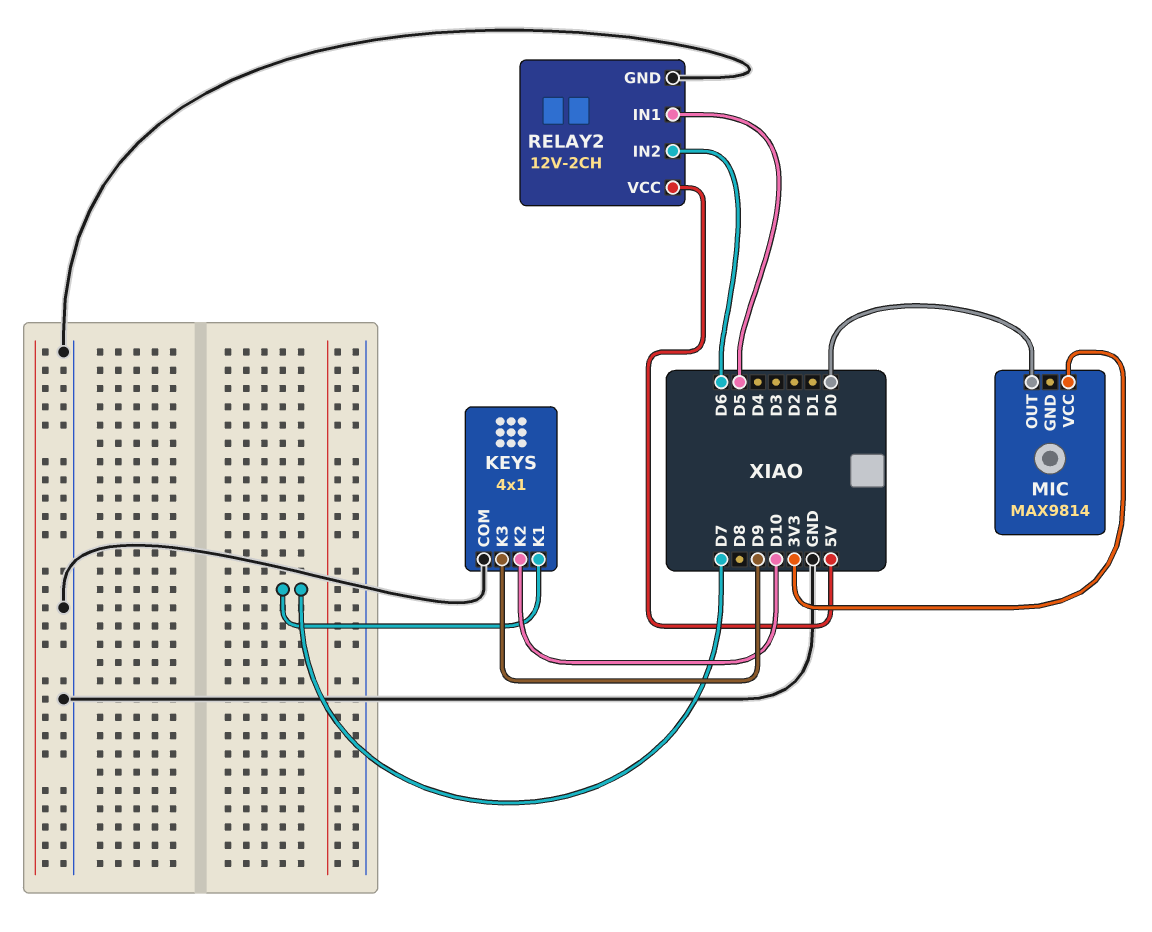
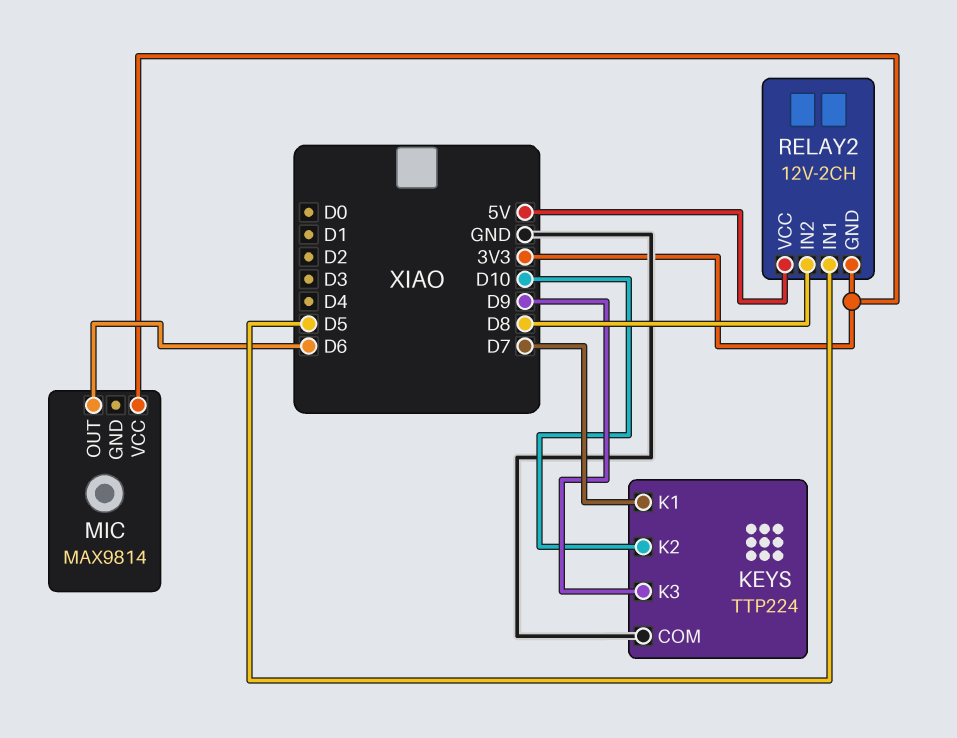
KEYS: 4x1 -> TTP224
MIC pin OUT: D0 -> D6
RELAY2 pin GND: GND -> 3V3
RELAY2 pin IN2: D6 -> D8

